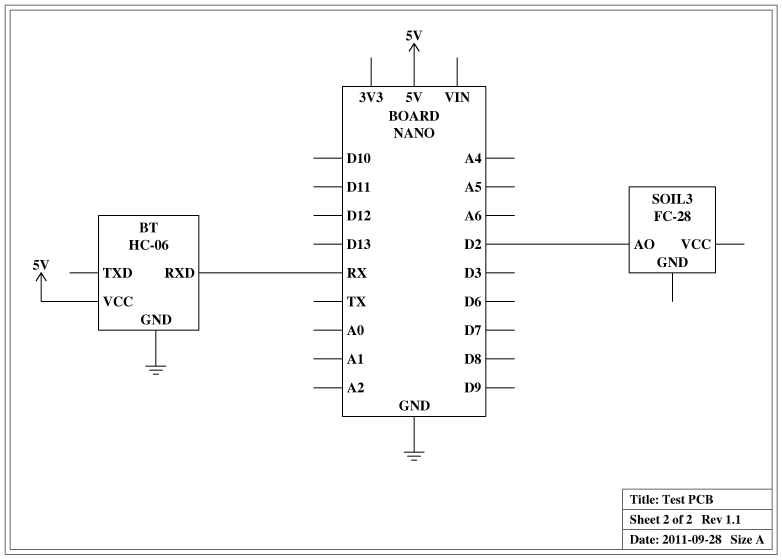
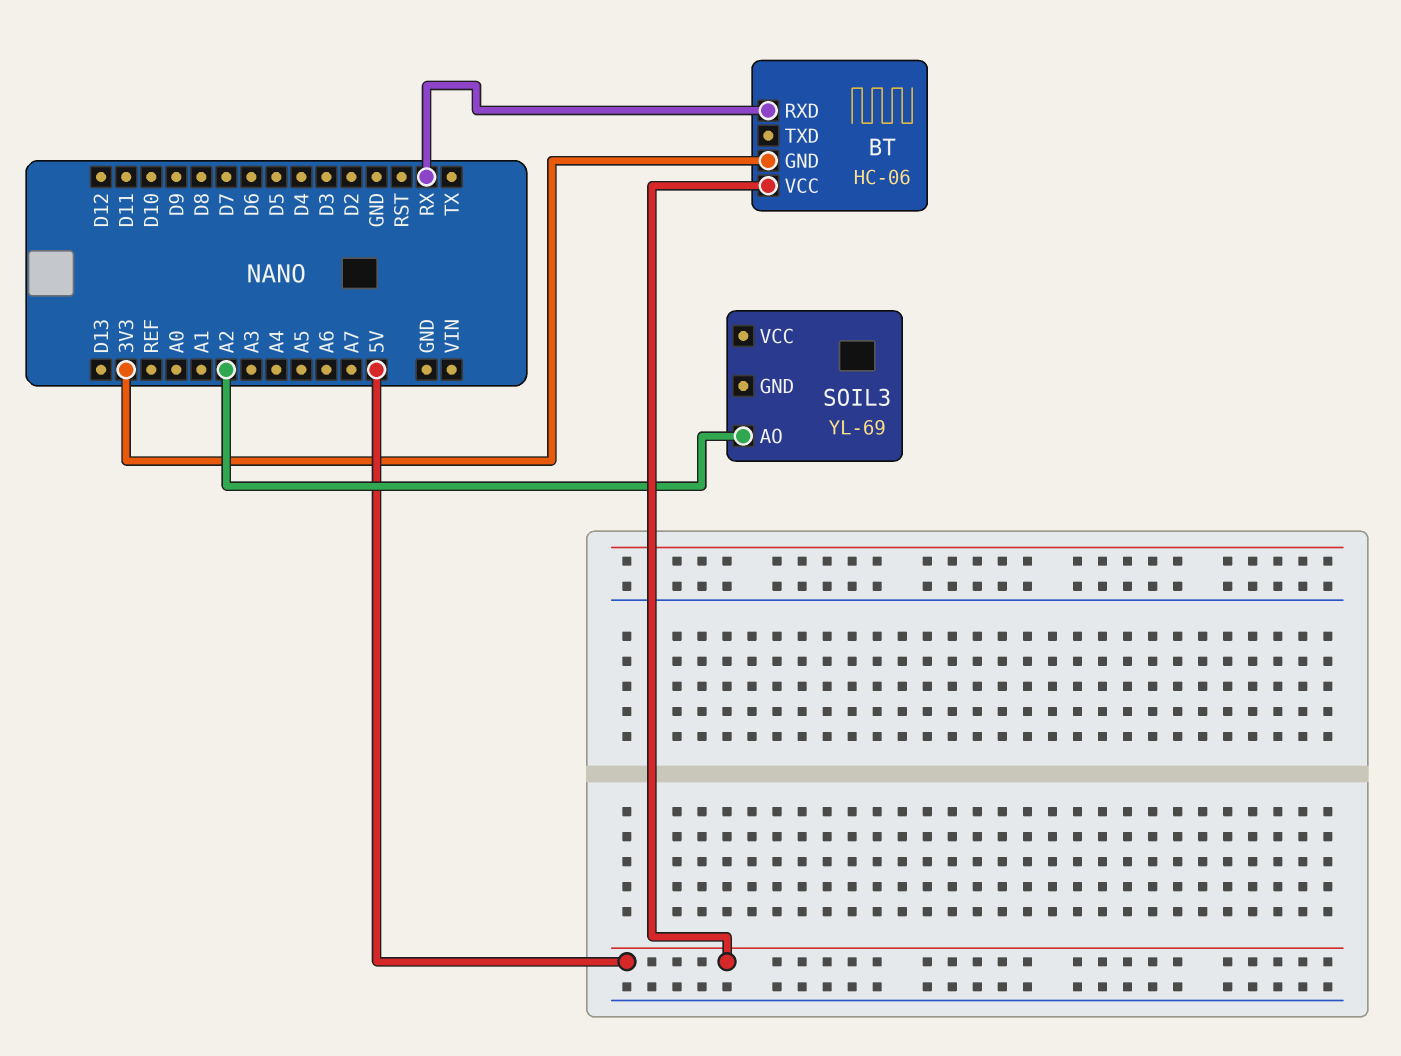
BT pin GND: GND -> 3V3
SOIL3: FC-28 -> YL-69
SOIL3 pin AO: D2 -> A2

